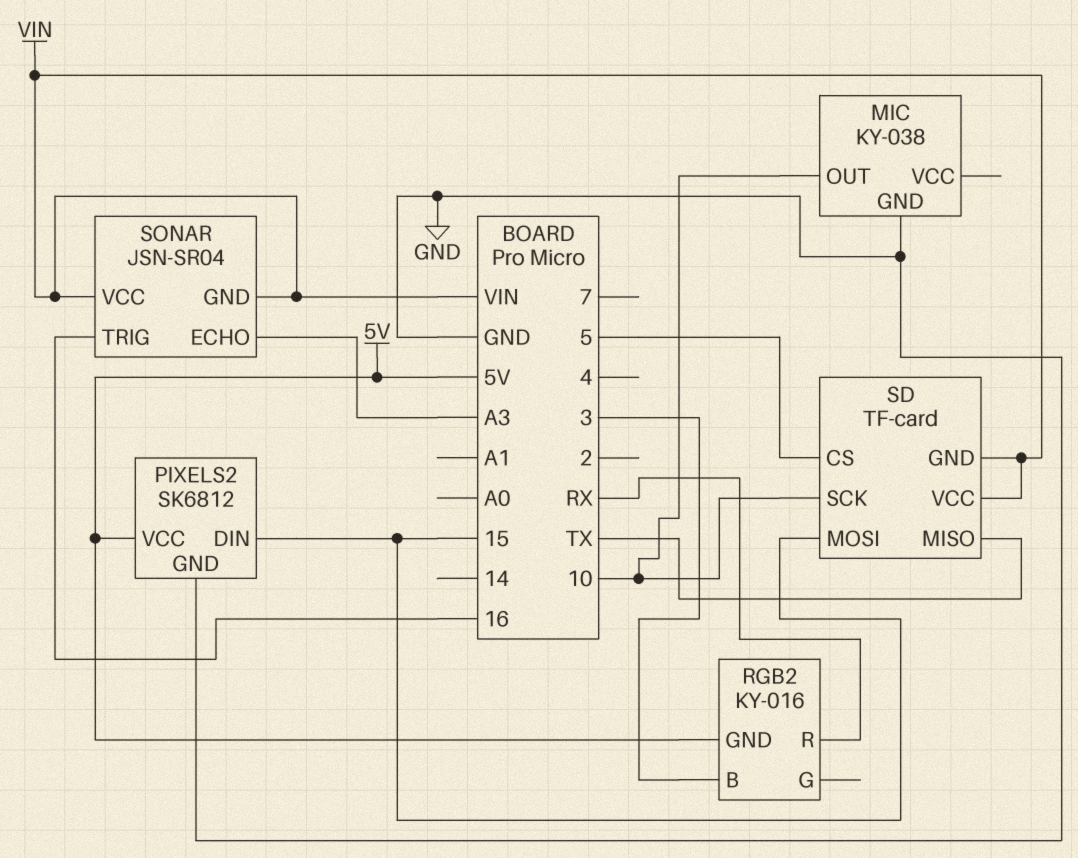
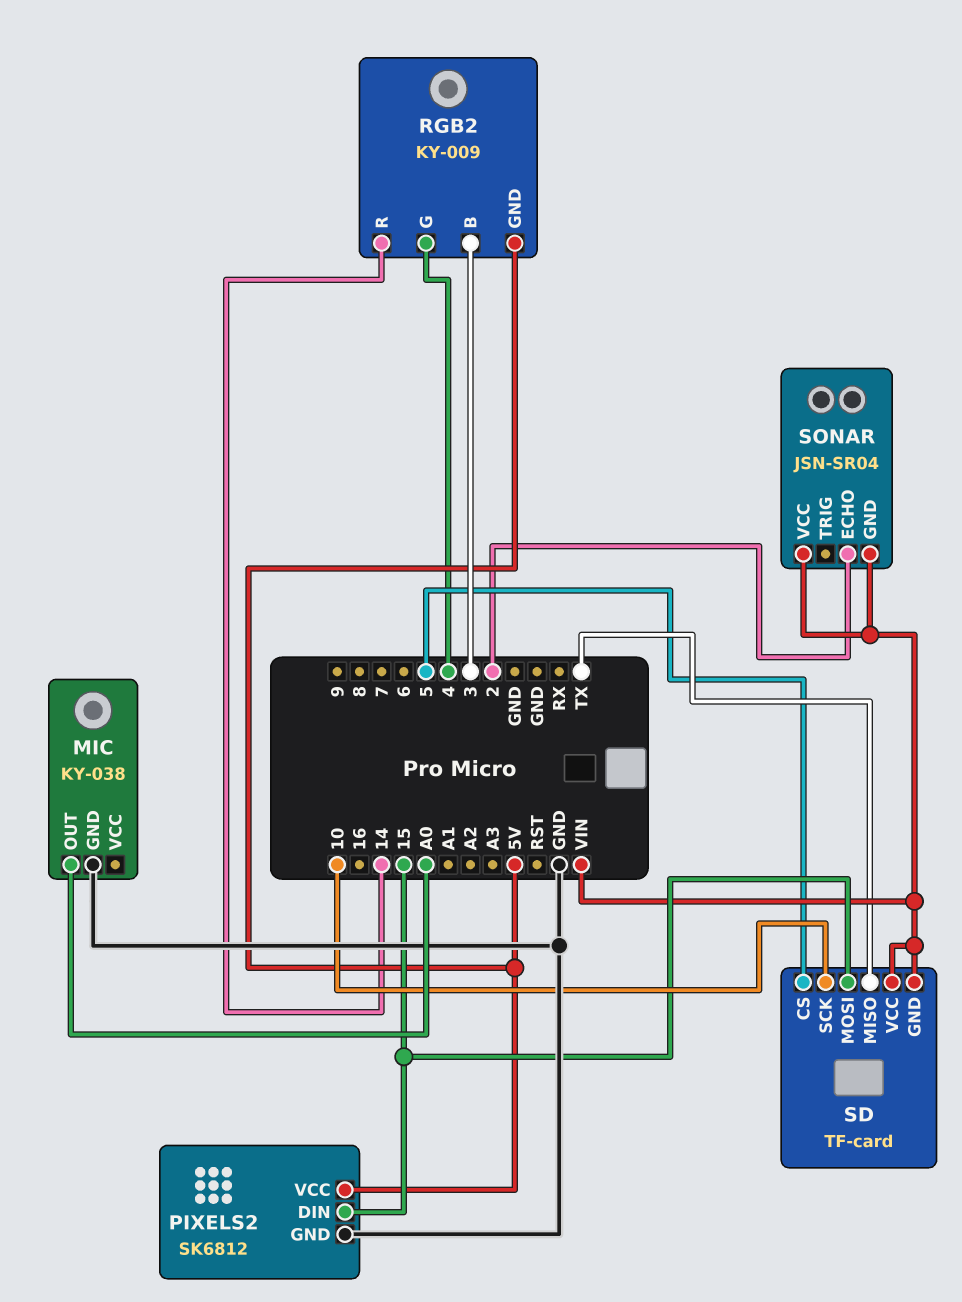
MIC pin OUT: 10 -> A0
RGB2: KY-016 -> KY-009
RGB2 pin G: none -> 4
RGB2 pin R: RX -> 14
SONAR pin ECHO: A3 -> 2
SONAR pin TRIG: 16 -> none

